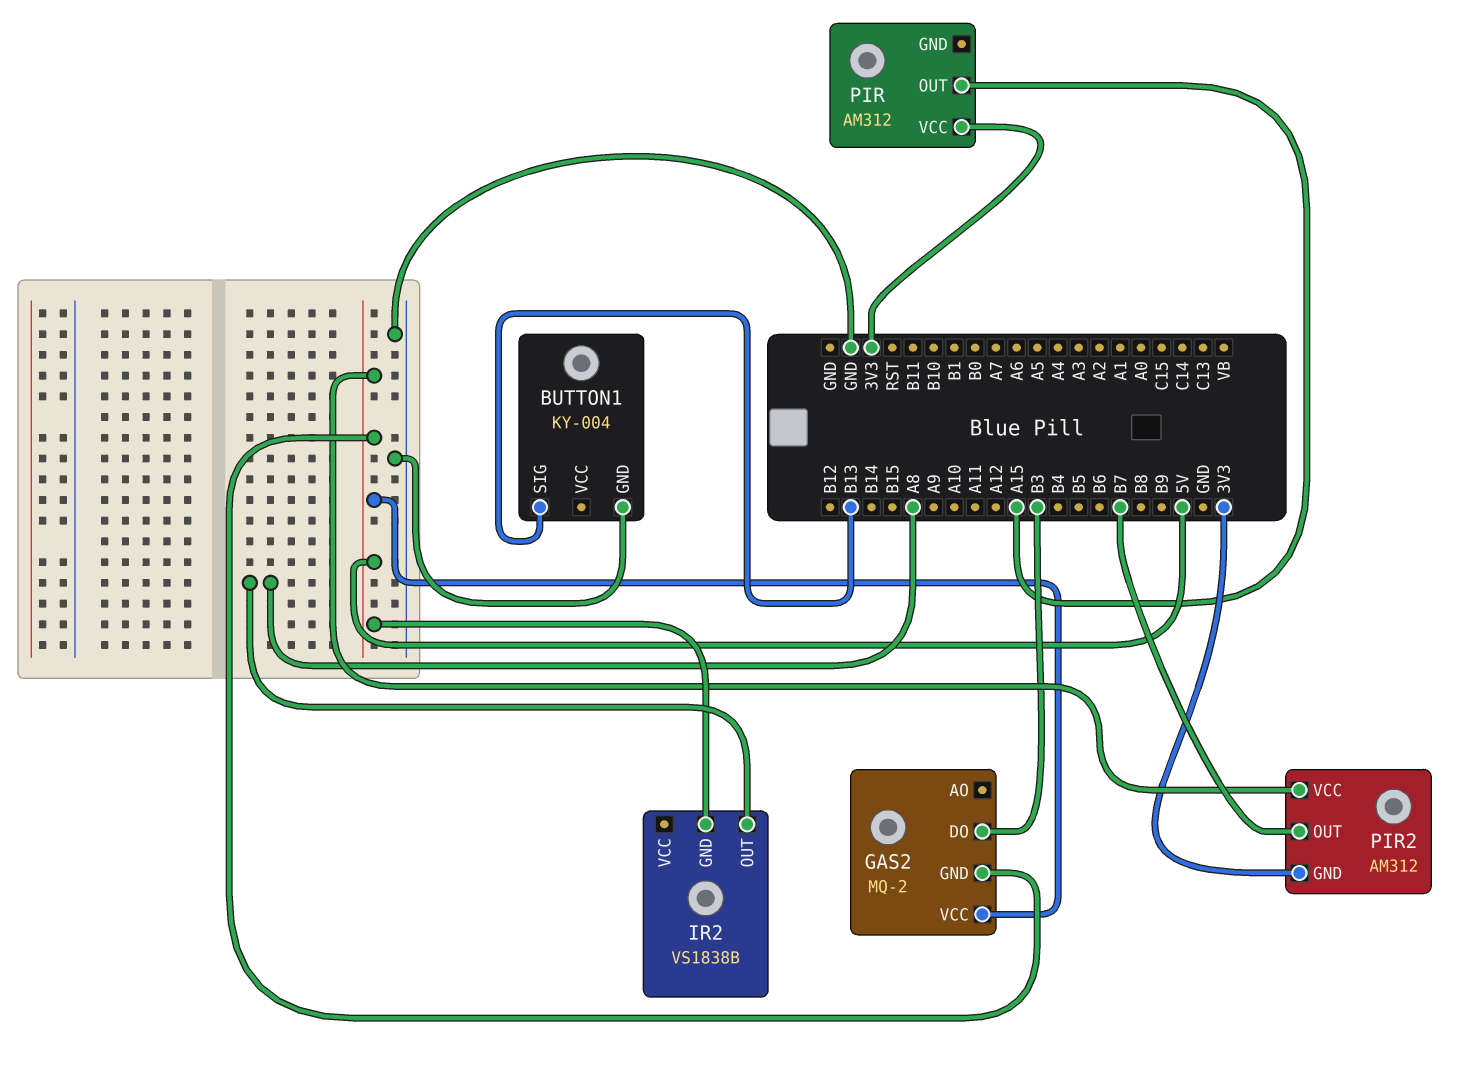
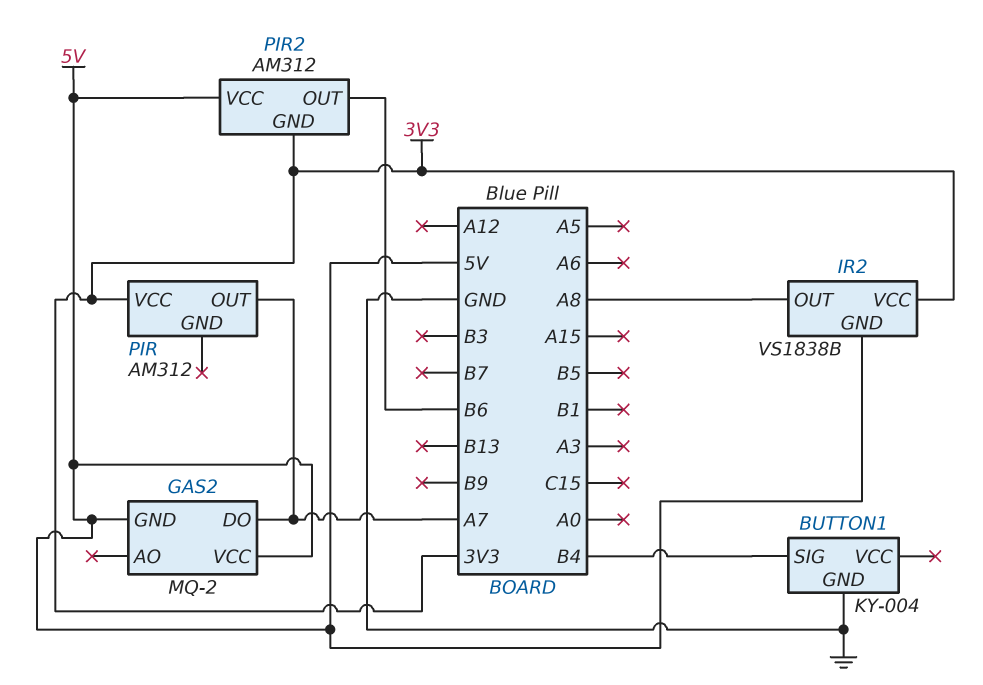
BUTTON1 pin SIG: B13 -> B4
GAS2 pin DO: B3 -> A7
IR2 pin VCC: none -> 3V3
PIR pin OUT: A15 -> A7
PIR2 pin OUT: B7 -> B6

